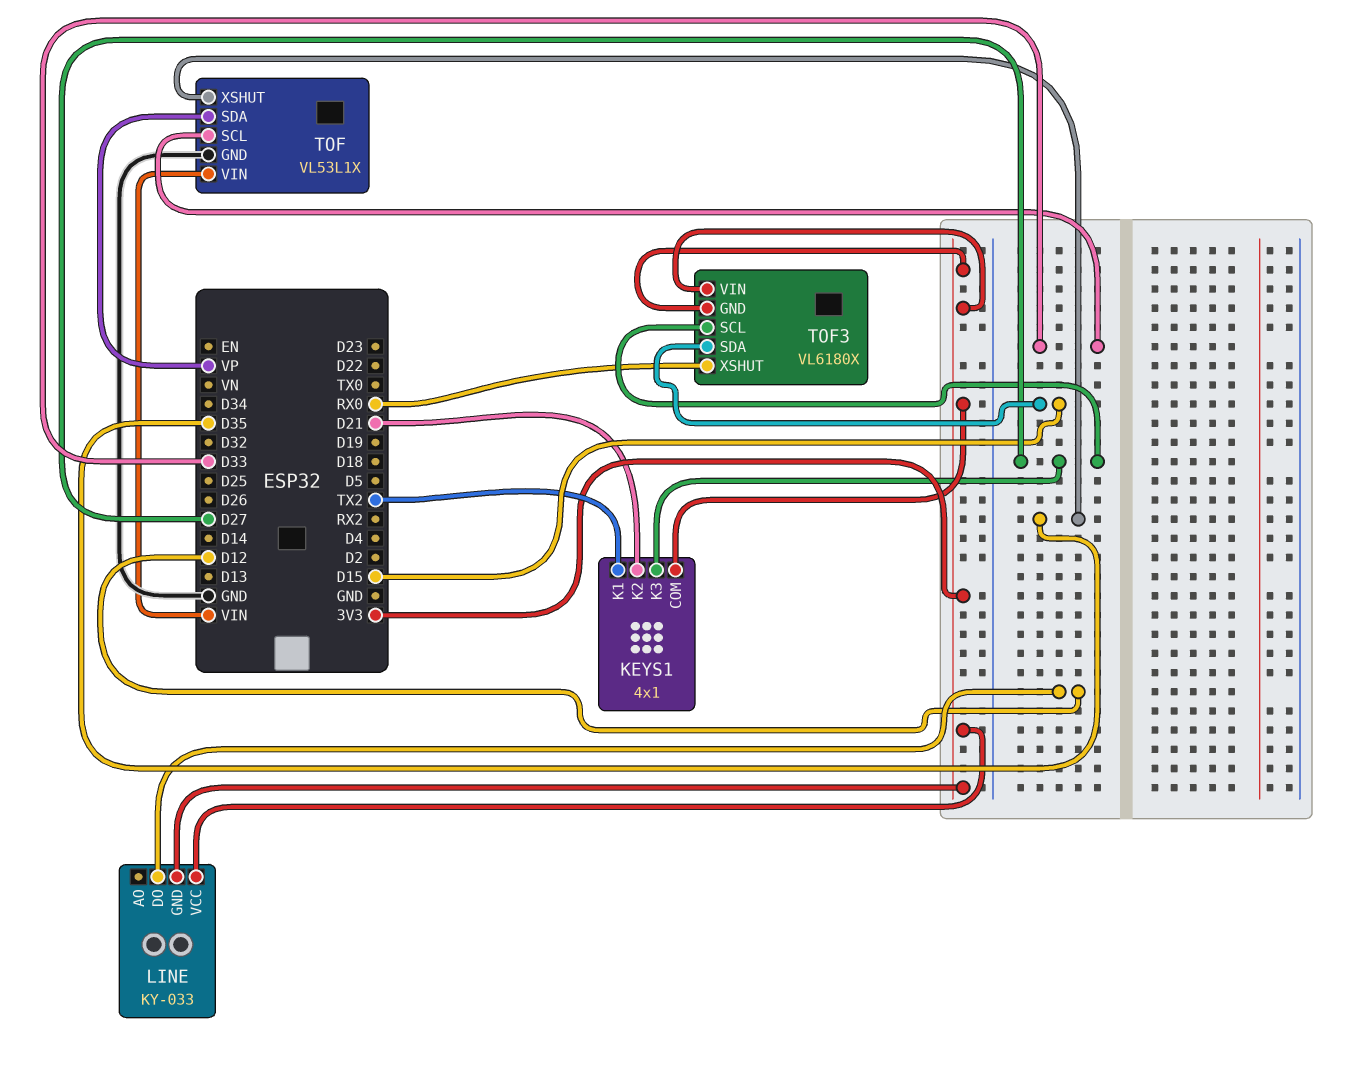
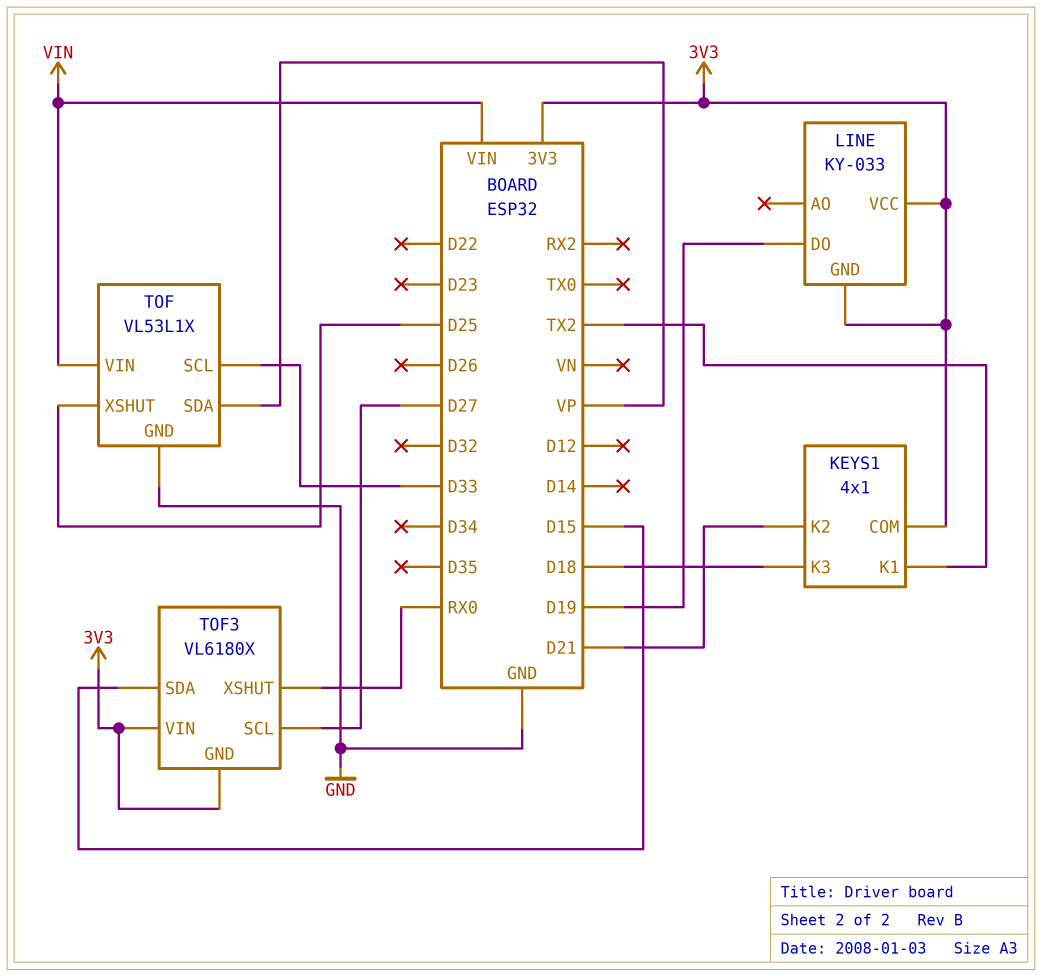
KEYS1 pin K3: D27 -> D18
LINE pin DO: D12 -> D19
TOF pin XSHUT: D35 -> D25

